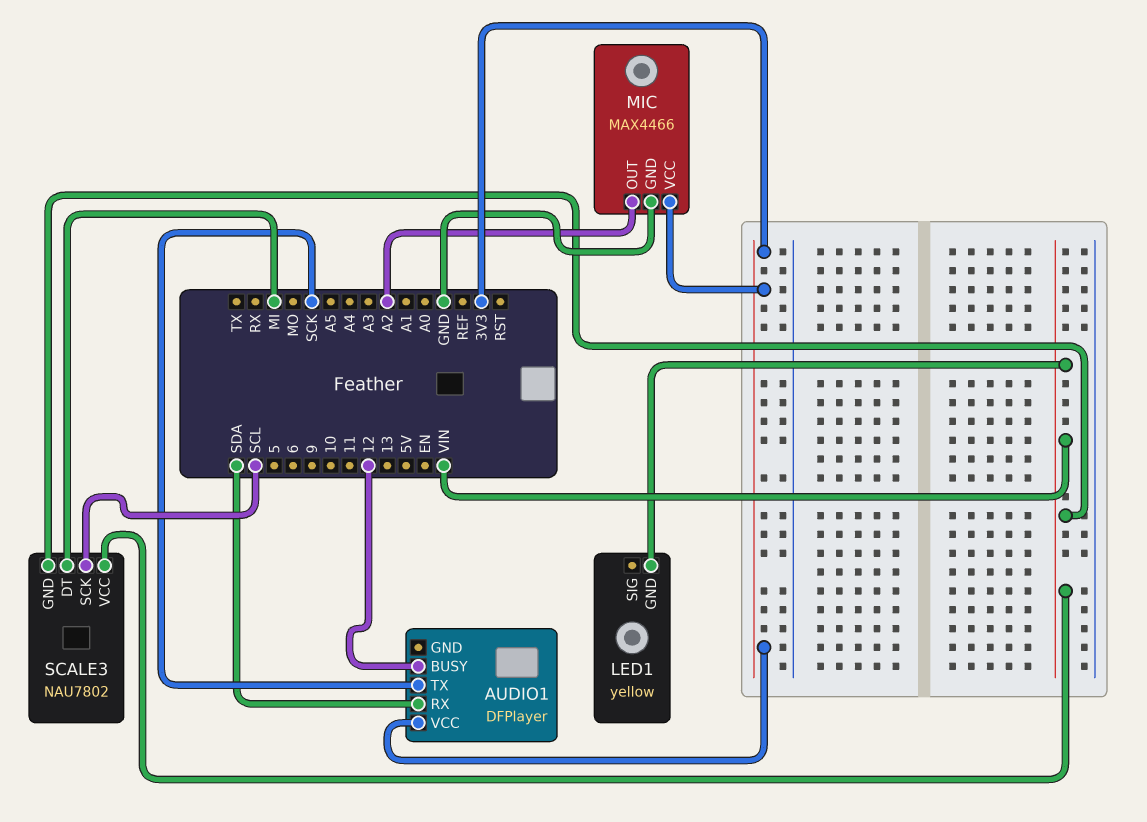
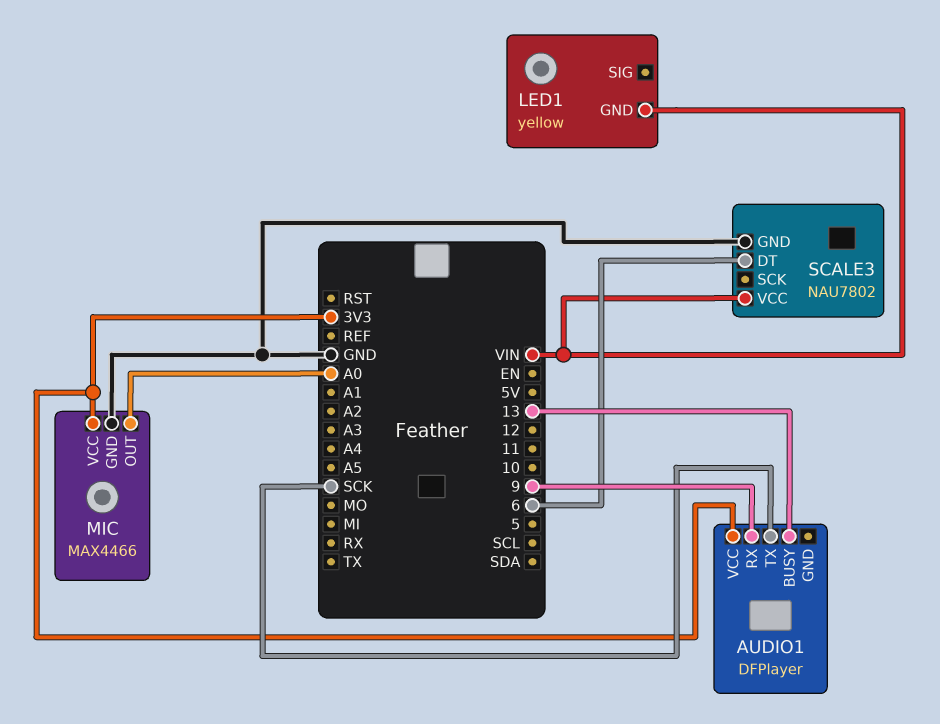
AUDIO1 pin BUSY: 12 -> 13
AUDIO1 pin RX: SDA -> 9
MIC pin OUT: A2 -> A0
SCALE3 pin DT: MI -> 6
SCALE3 pin GND: VIN -> GND
SCALE3 pin SCK: SCL -> none

